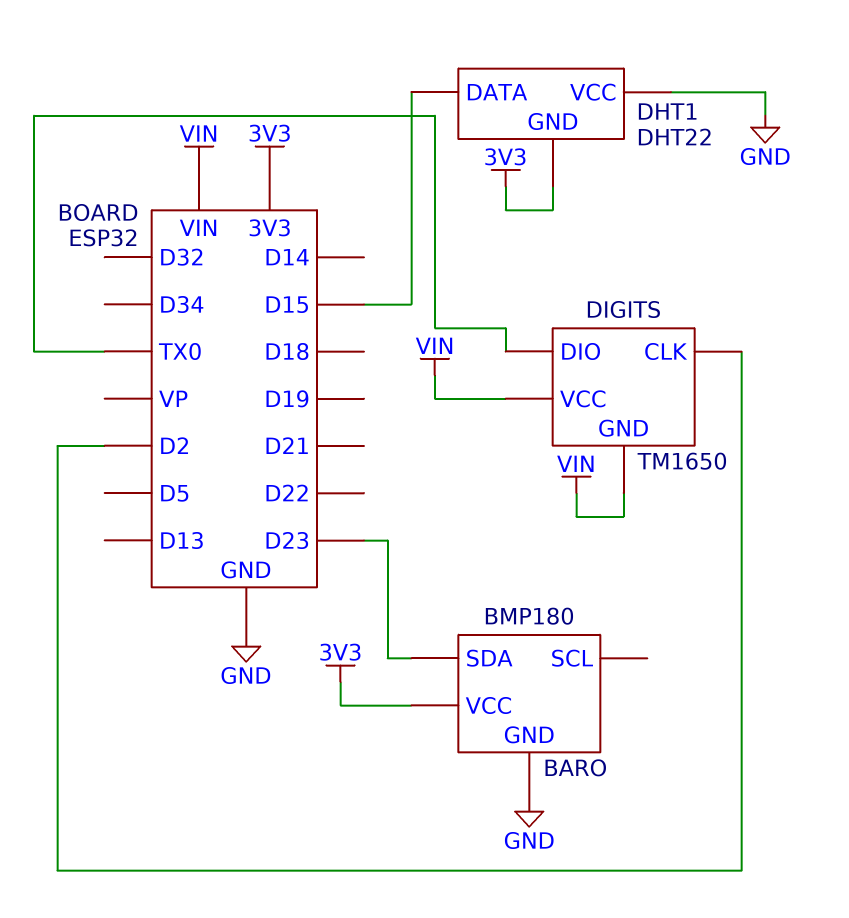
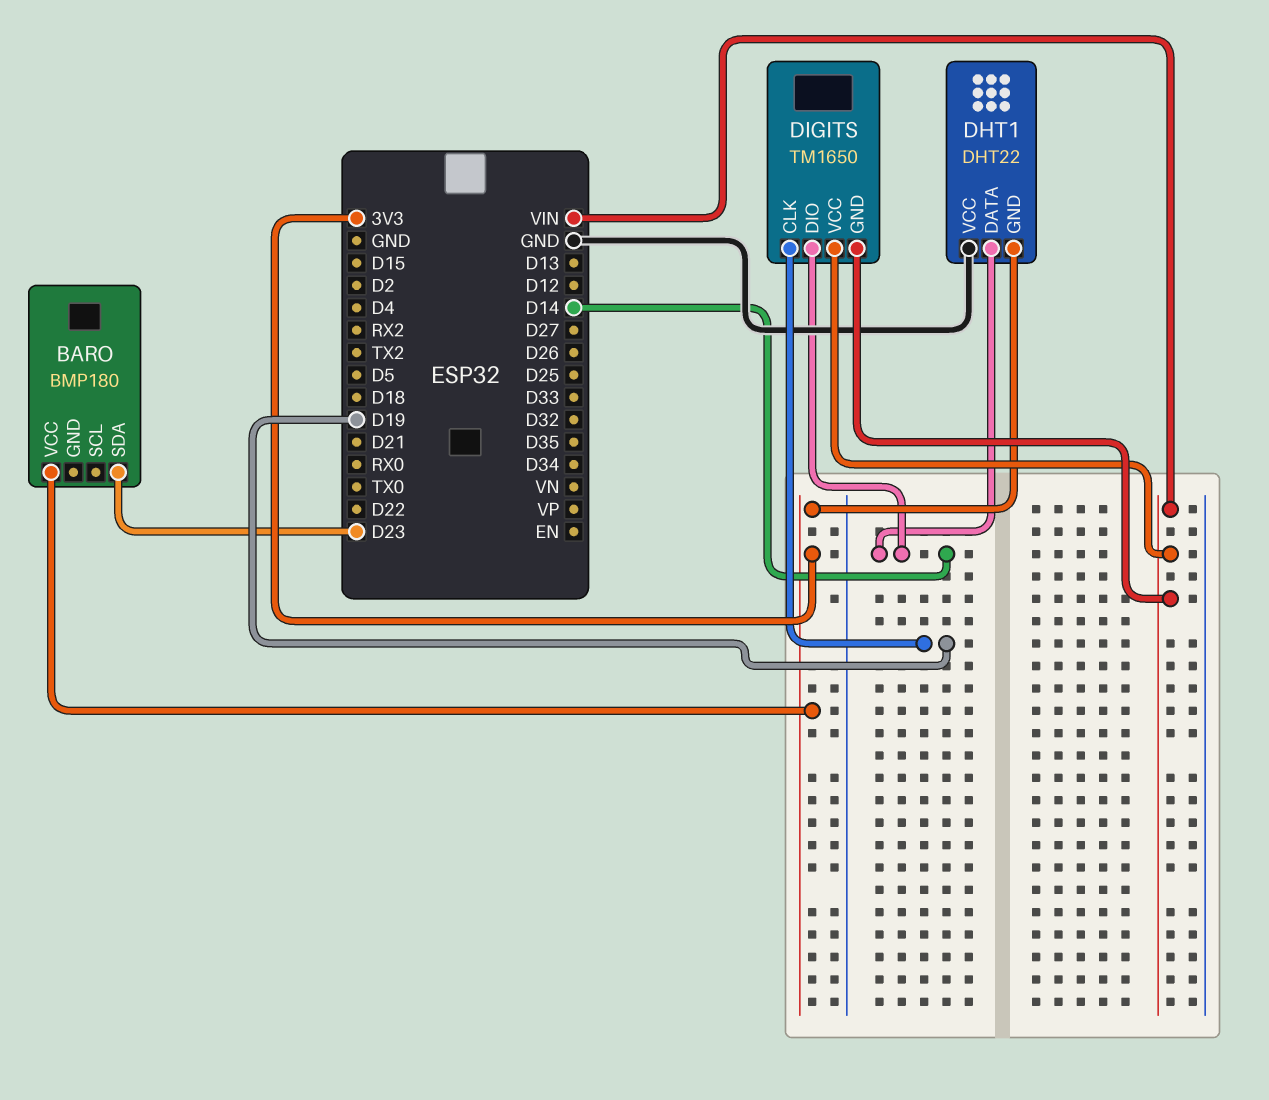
BARO pin GND: GND -> none
DHT1 pin DATA: D15 -> D14
DIGITS pin CLK: D2 -> D19
DIGITS pin DIO: TX0 -> D14

